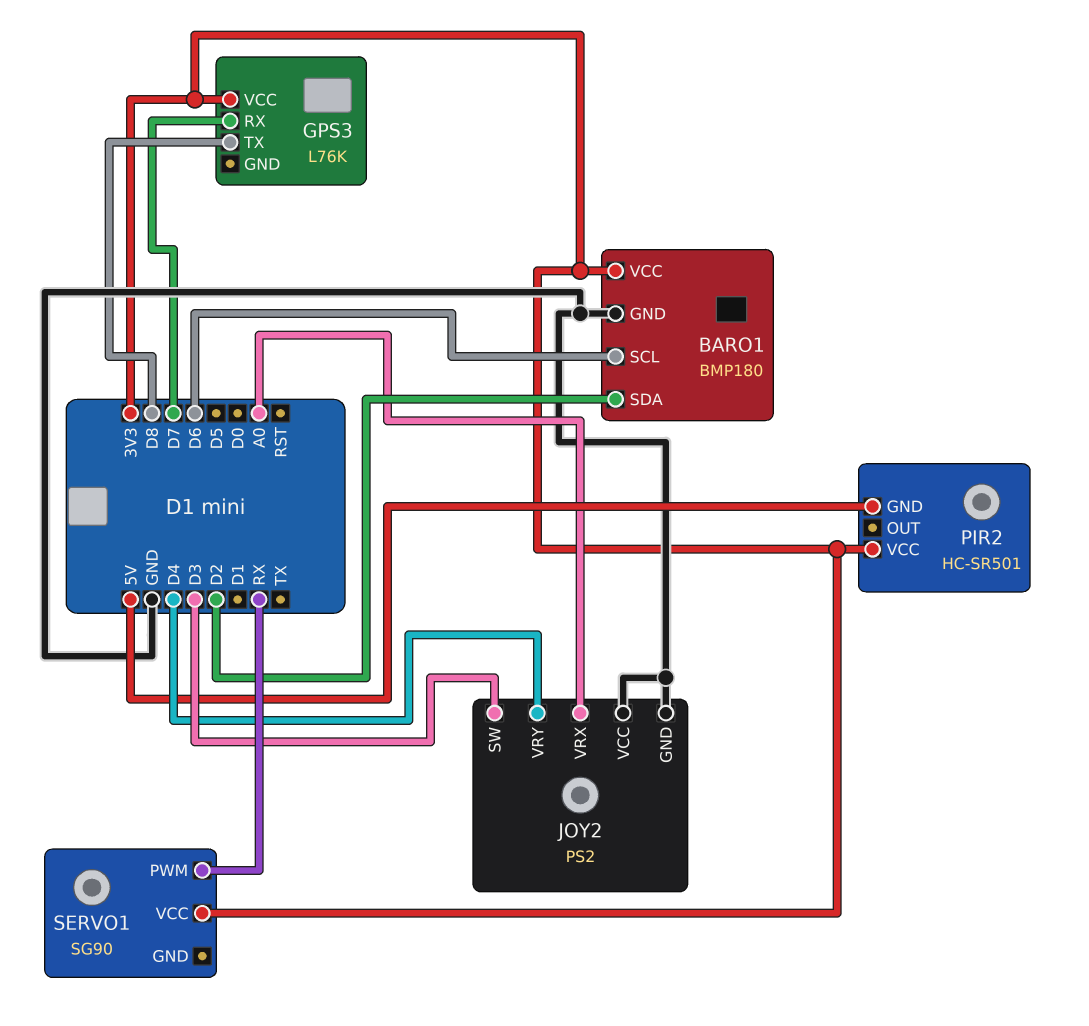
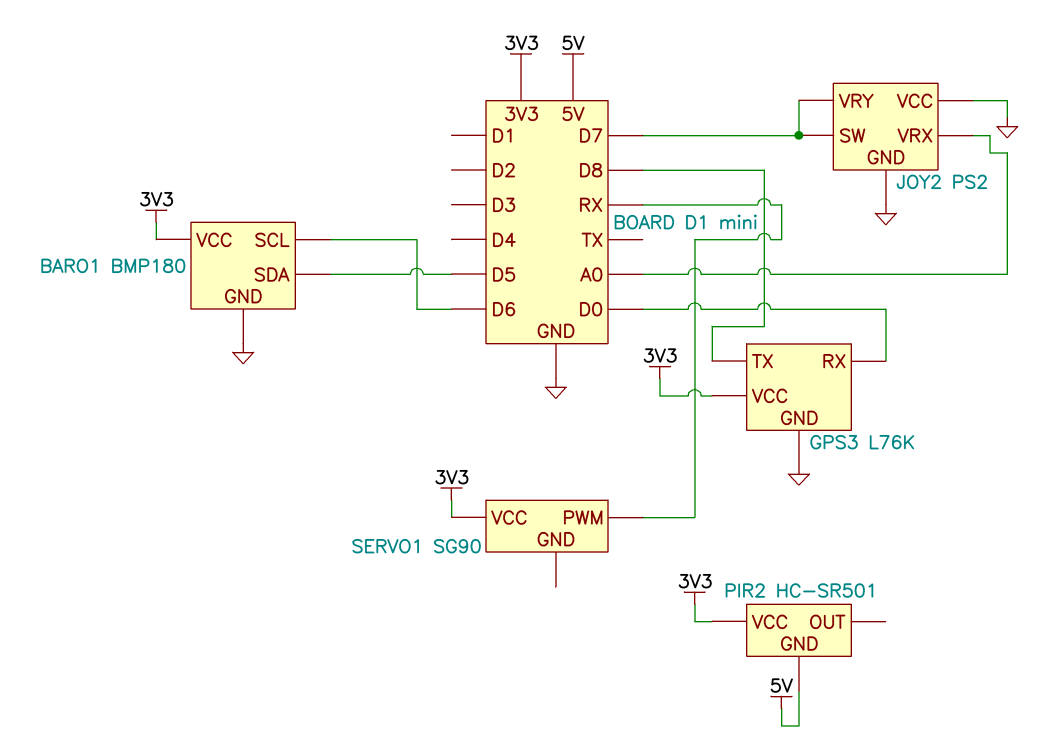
BARO1 pin SDA: D2 -> D5
GPS3 pin GND: none -> GND
GPS3 pin RX: D7 -> D0
JOY2 pin SW: D3 -> D7
JOY2 pin VRY: D4 -> D7

